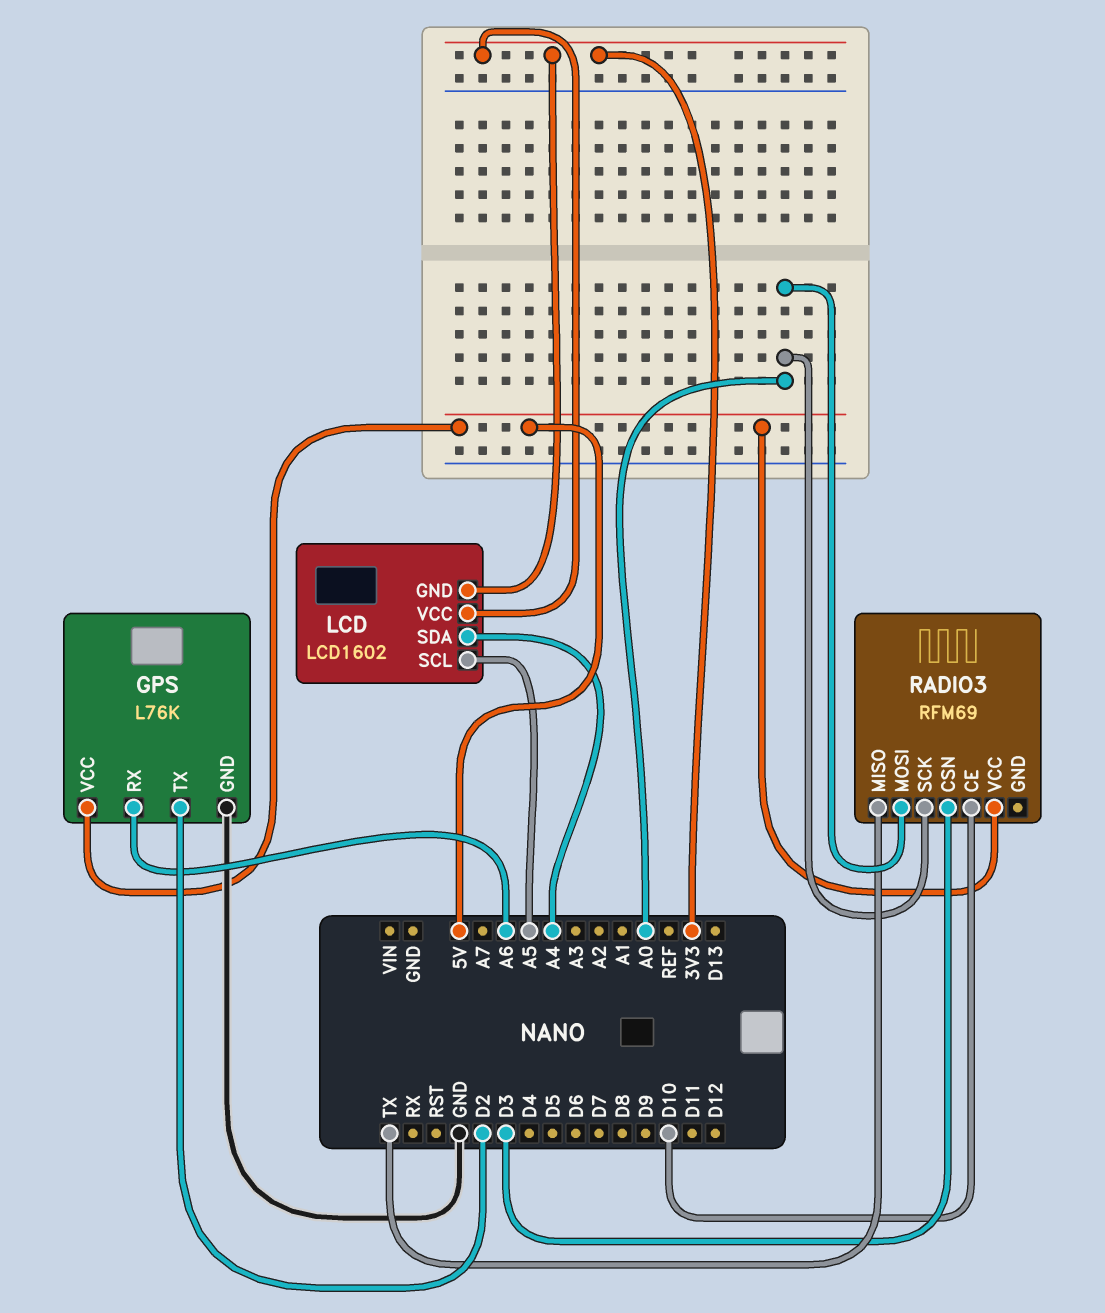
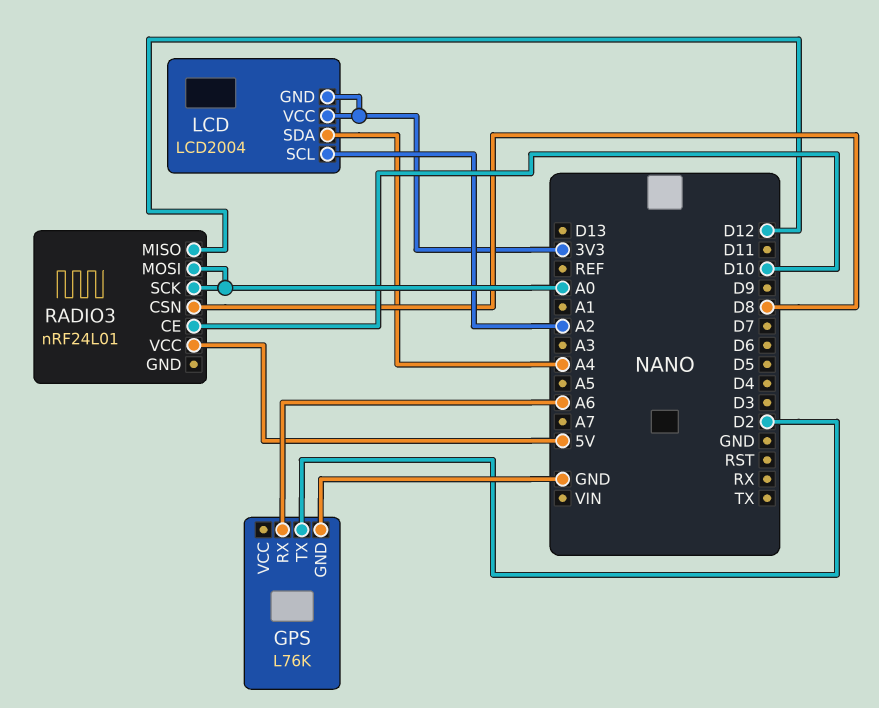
GPS pin VCC: 5V -> none
LCD: LCD1602 -> LCD2004
LCD pin SCL: A5 -> A2
RADIO3: RFM69 -> nRF24L01
RADIO3 pin CSN: D3 -> D8
RADIO3 pin MISO: TX -> D12

